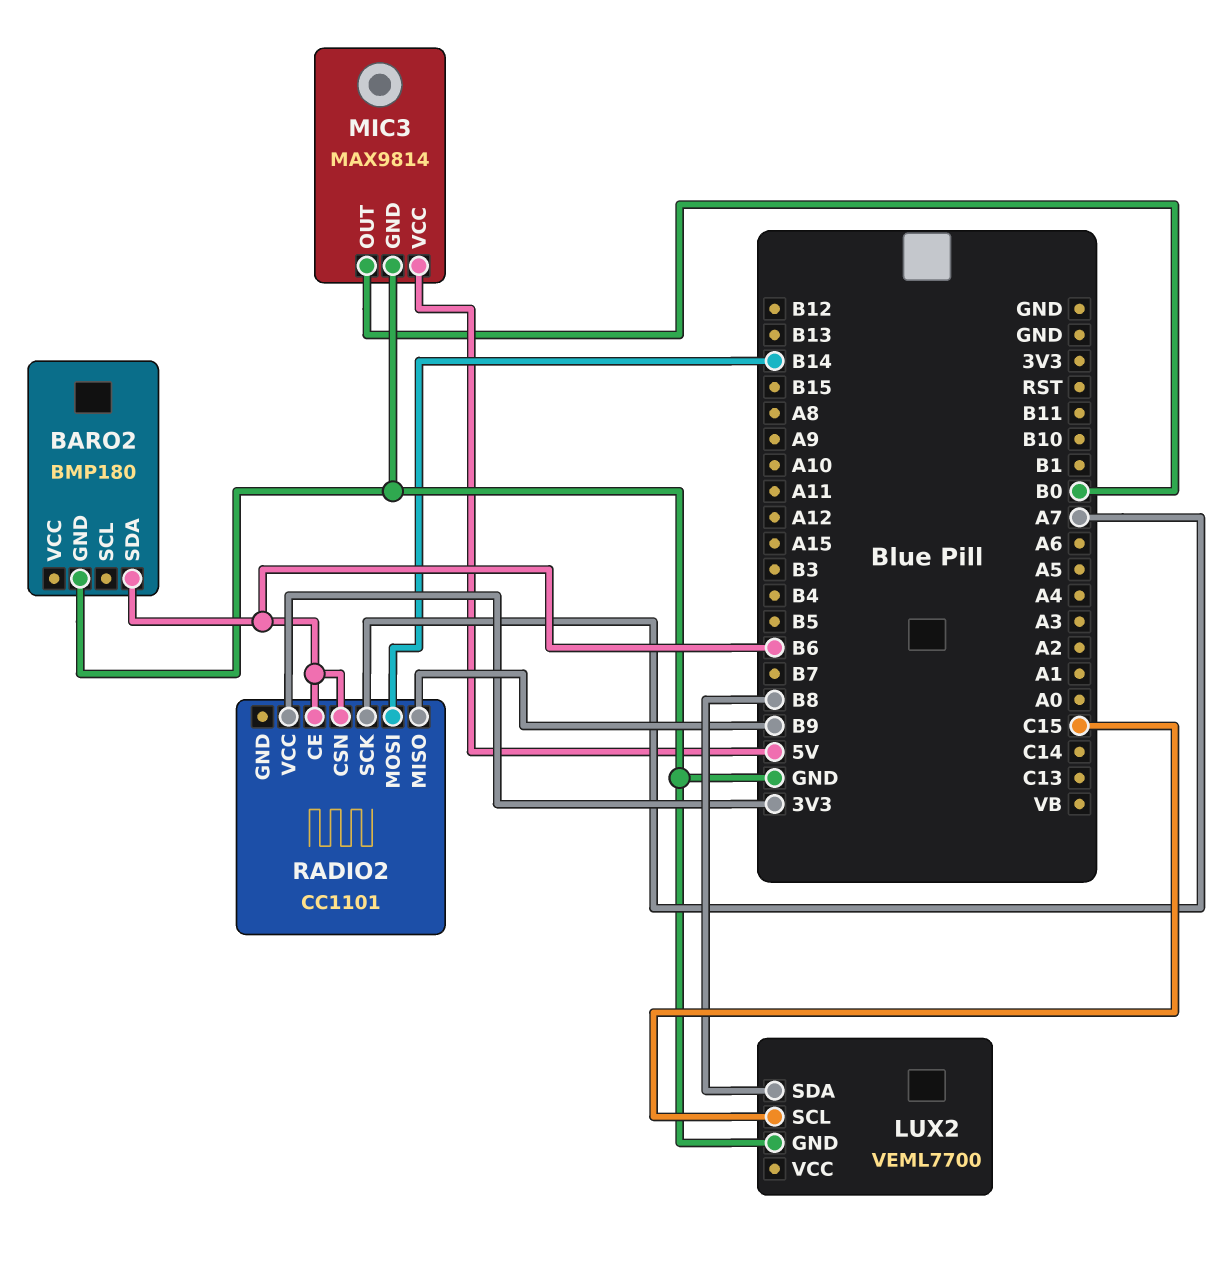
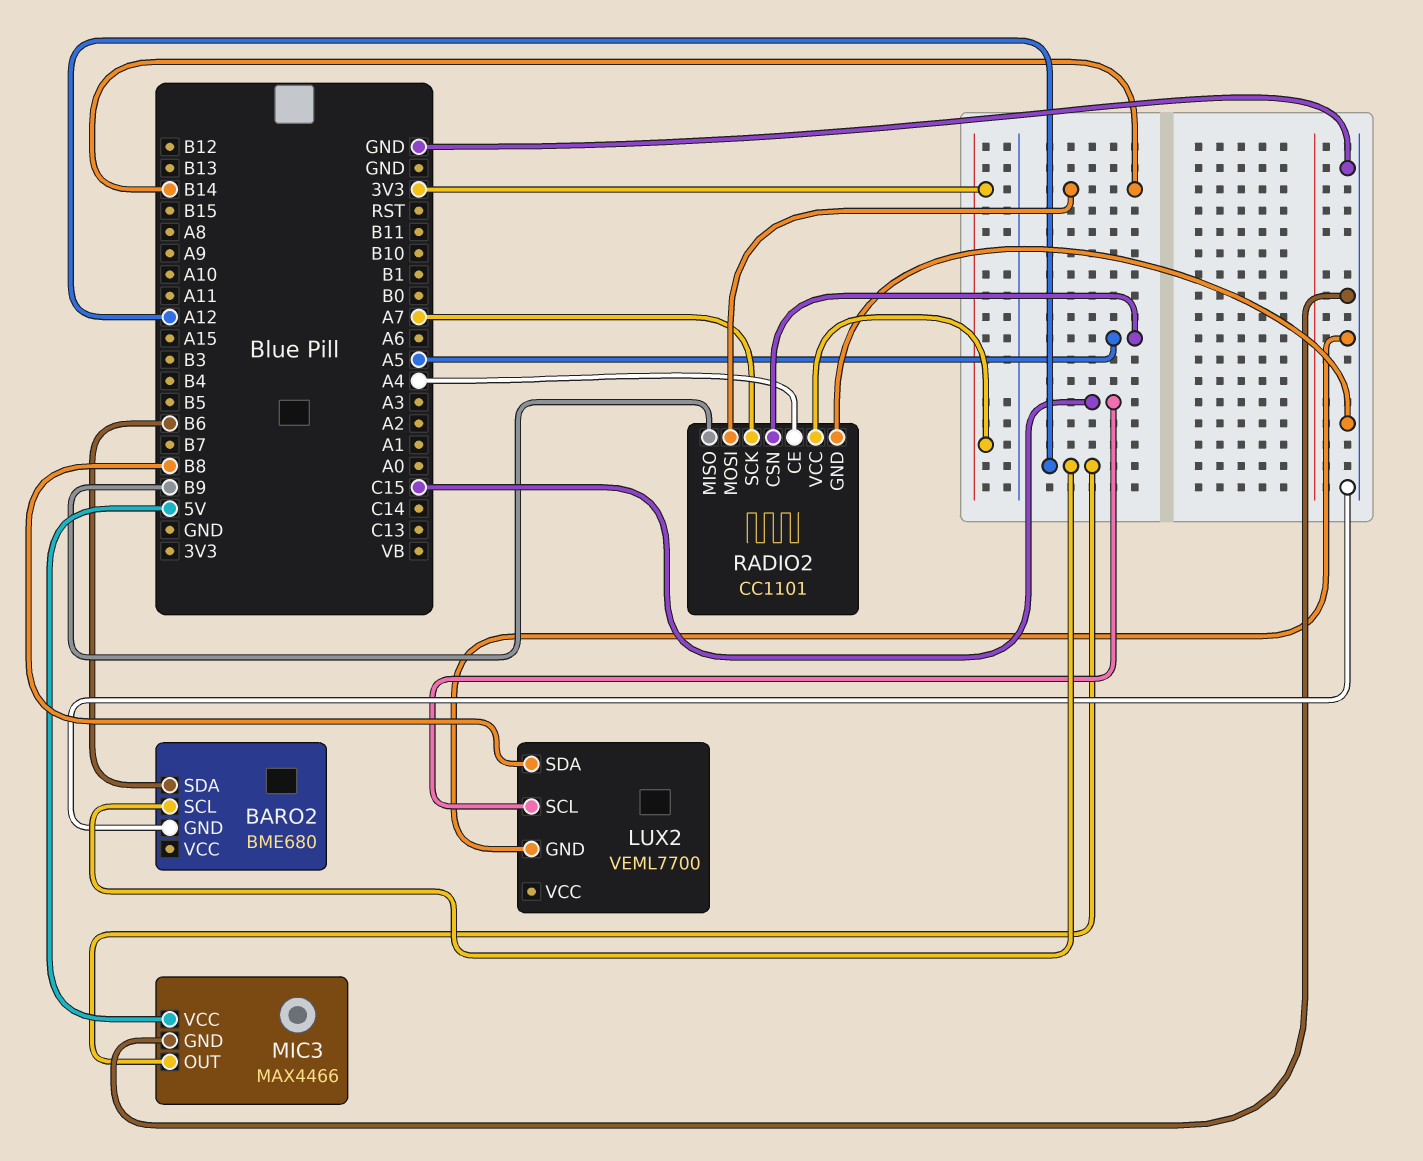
BARO2: BMP180 -> BME680
BARO2 pin SCL: none -> A12
MIC3: MAX9814 -> MAX4466
MIC3 pin OUT: B0 -> A12
RADIO2 pin CE: B6 -> A4
RADIO2 pin CSN: B6 -> A5
RADIO2 pin GND: none -> GND

